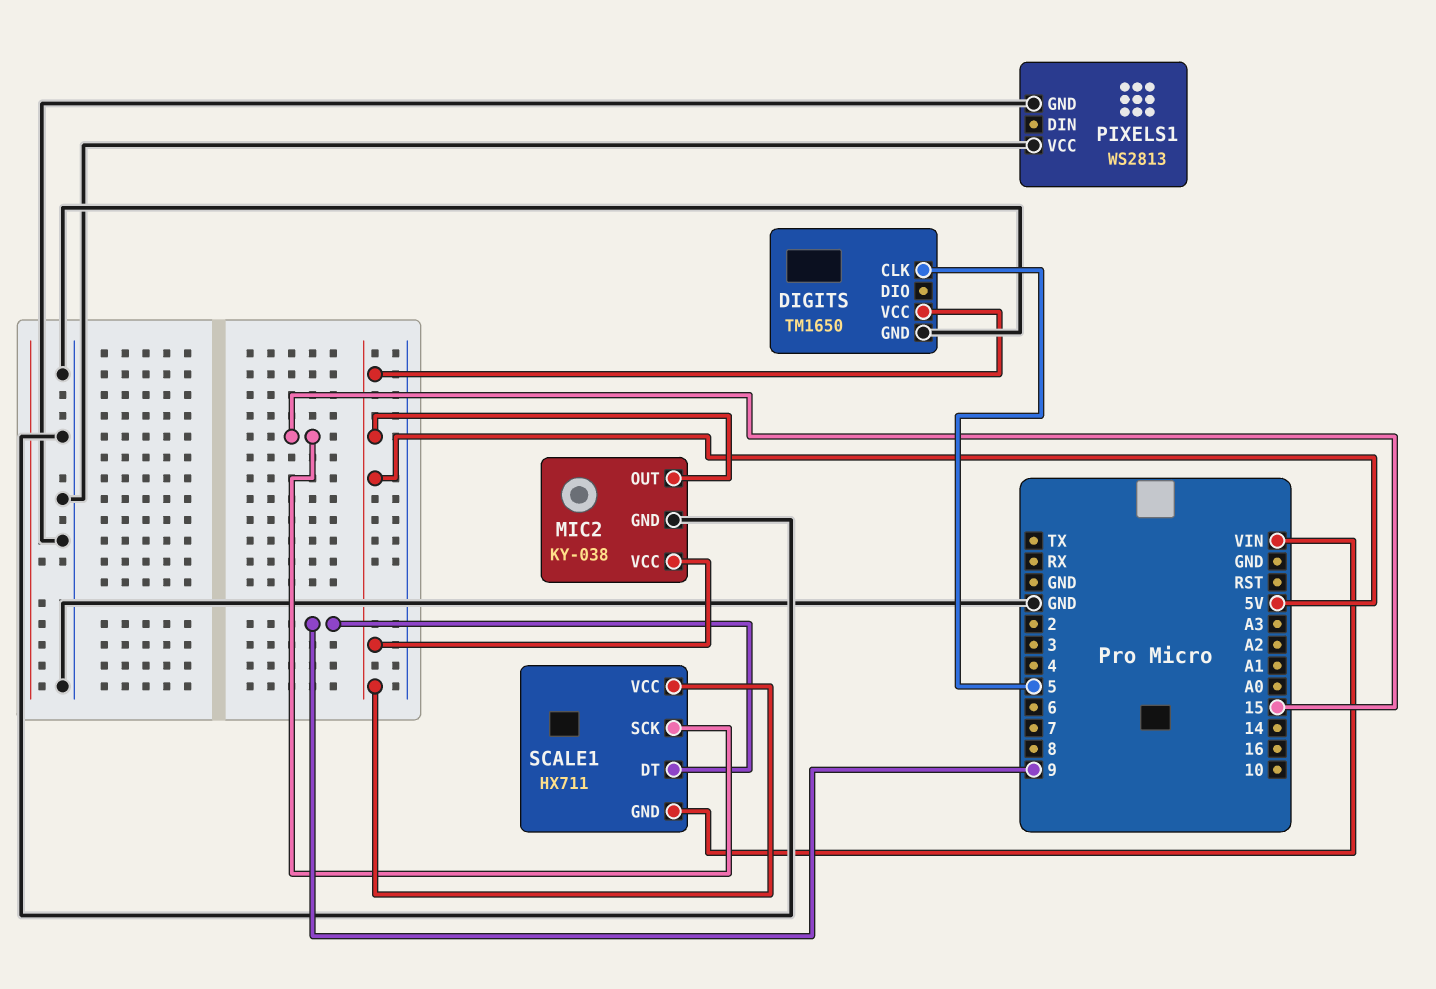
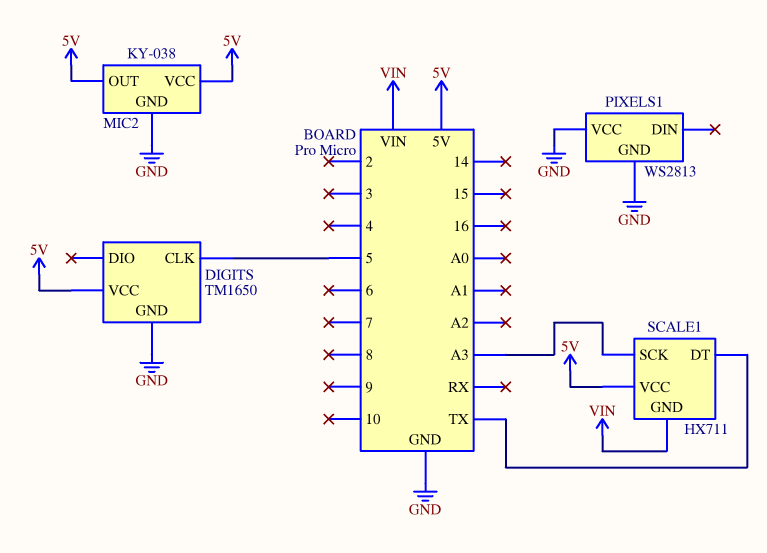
SCALE1 pin DT: 9 -> TX
SCALE1 pin SCK: 15 -> A3

